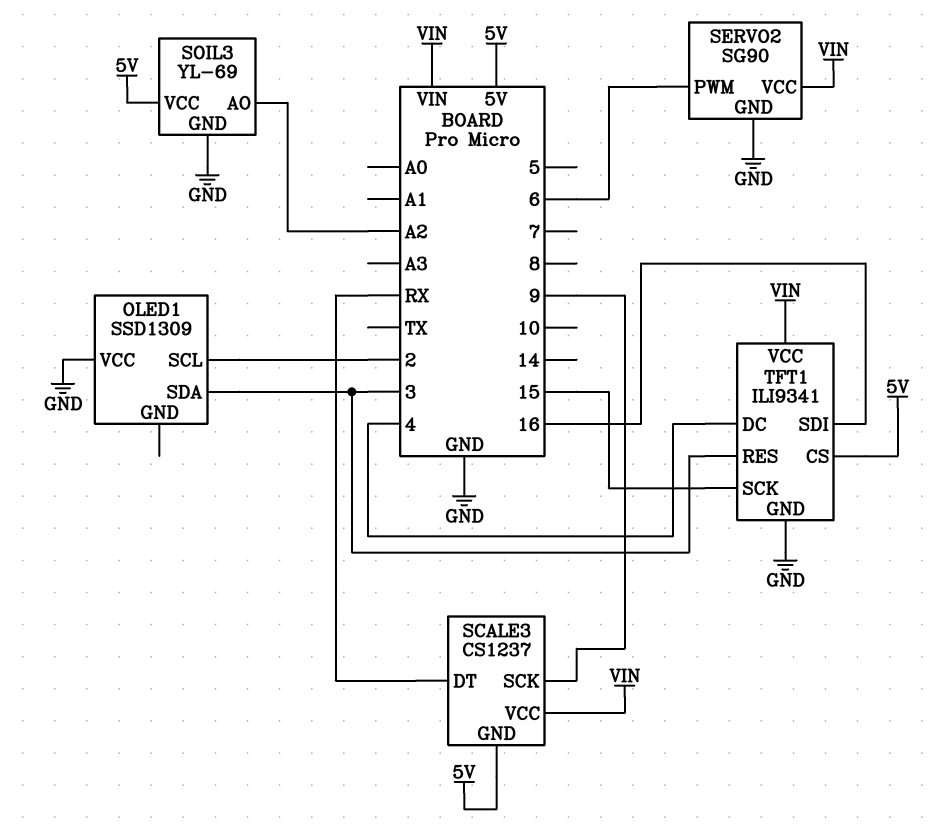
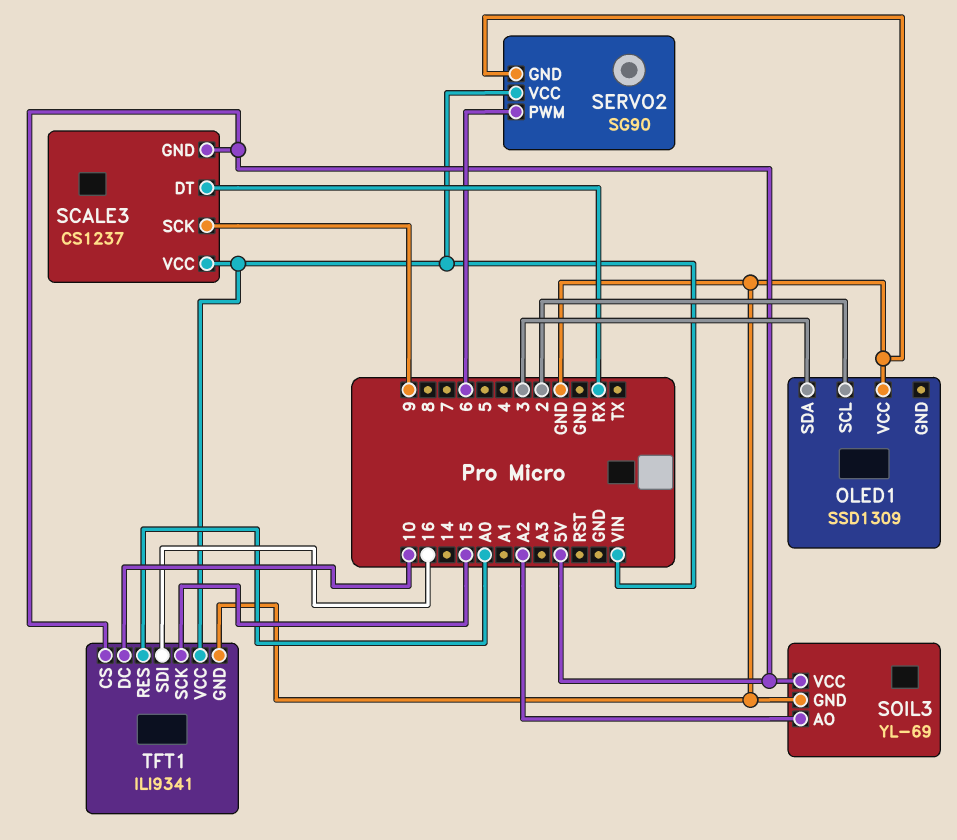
TFT1 pin DC: 4 -> 10
TFT1 pin RES: 3 -> A0

